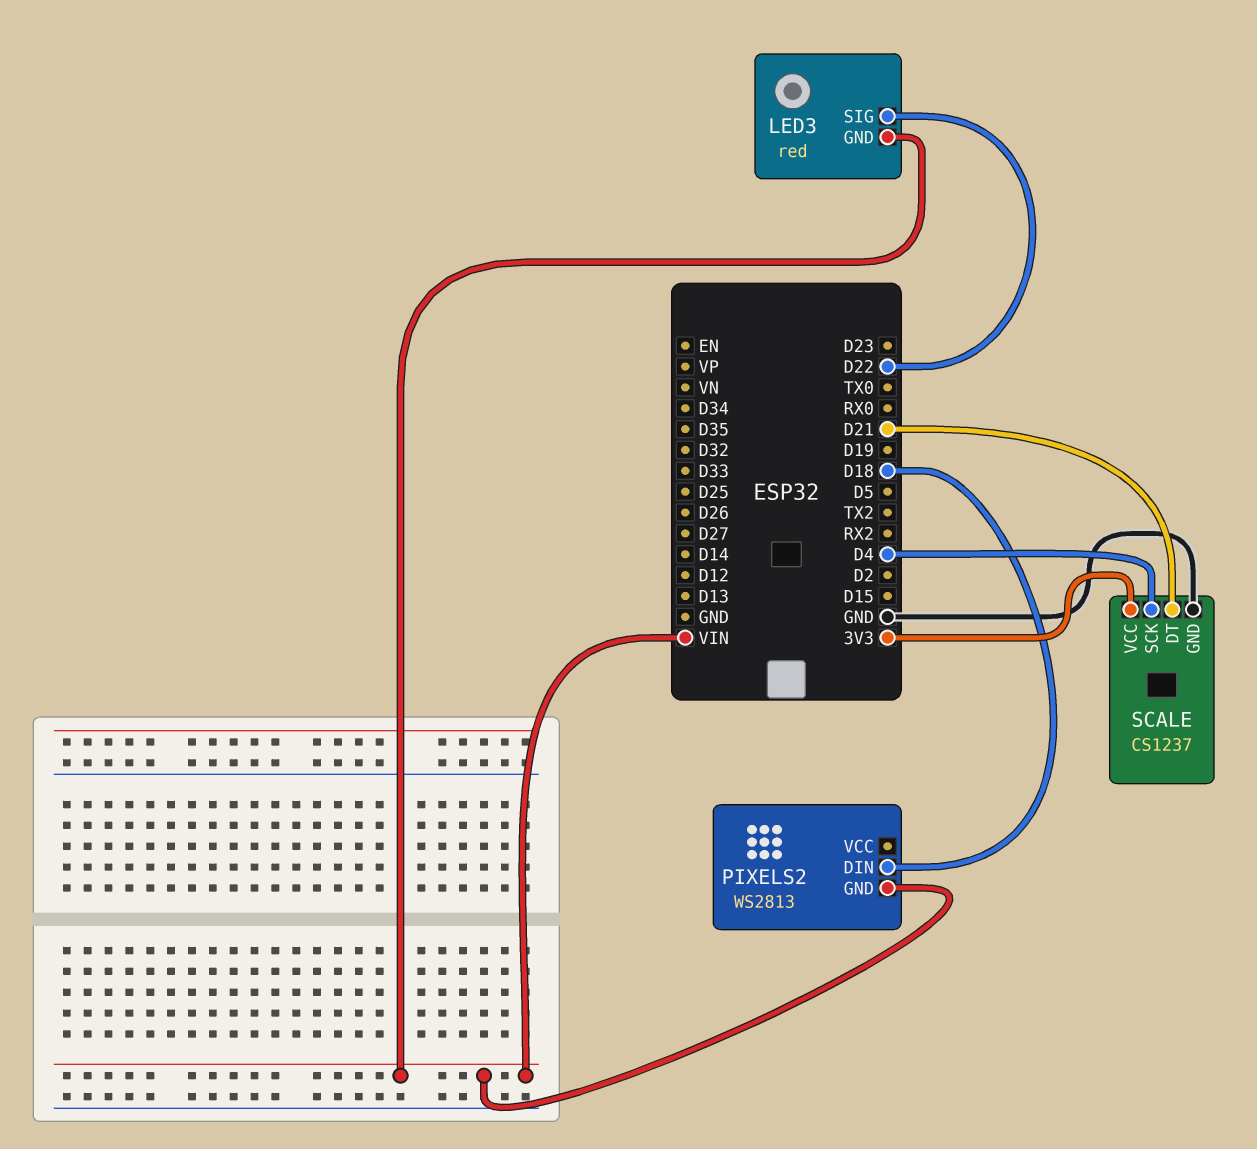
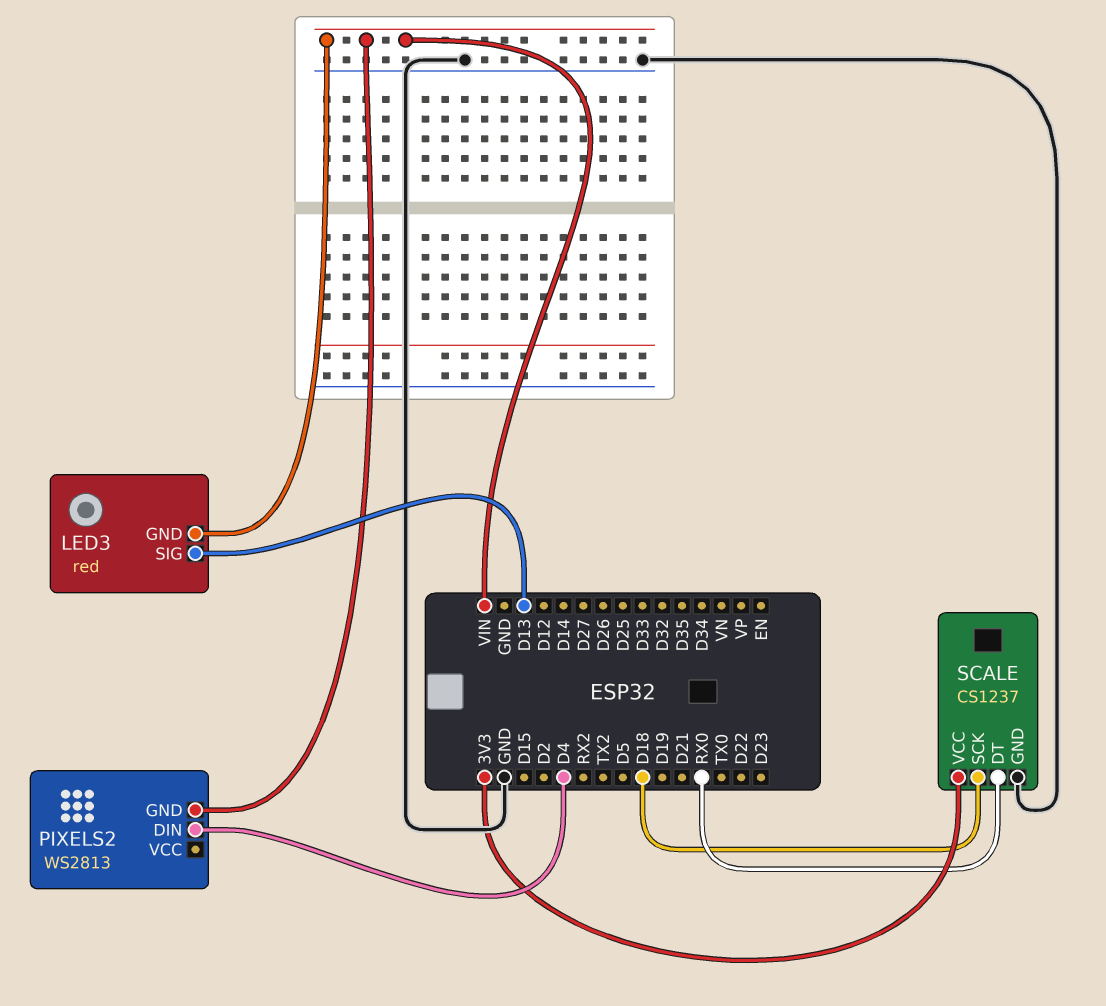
LED3 pin SIG: D22 -> D13
PIXELS2 pin DIN: D18 -> D4
SCALE pin DT: D21 -> RX0
SCALE pin SCK: D4 -> D18

